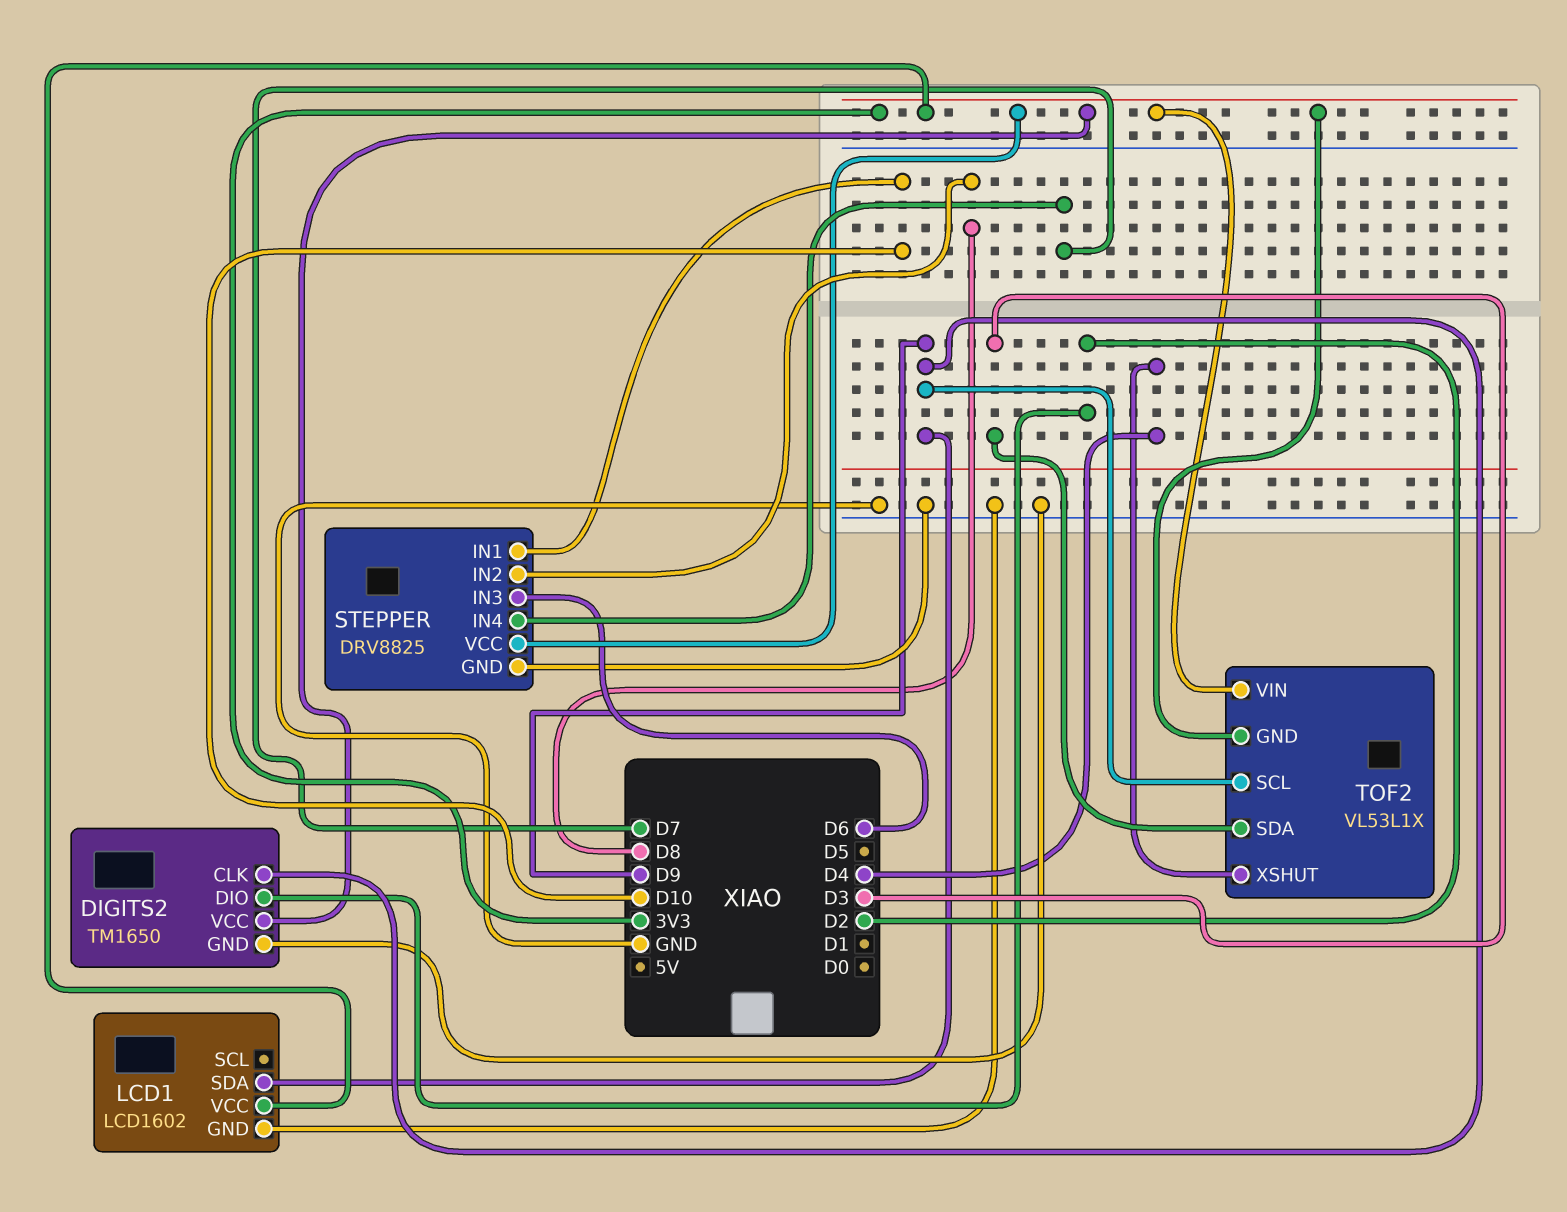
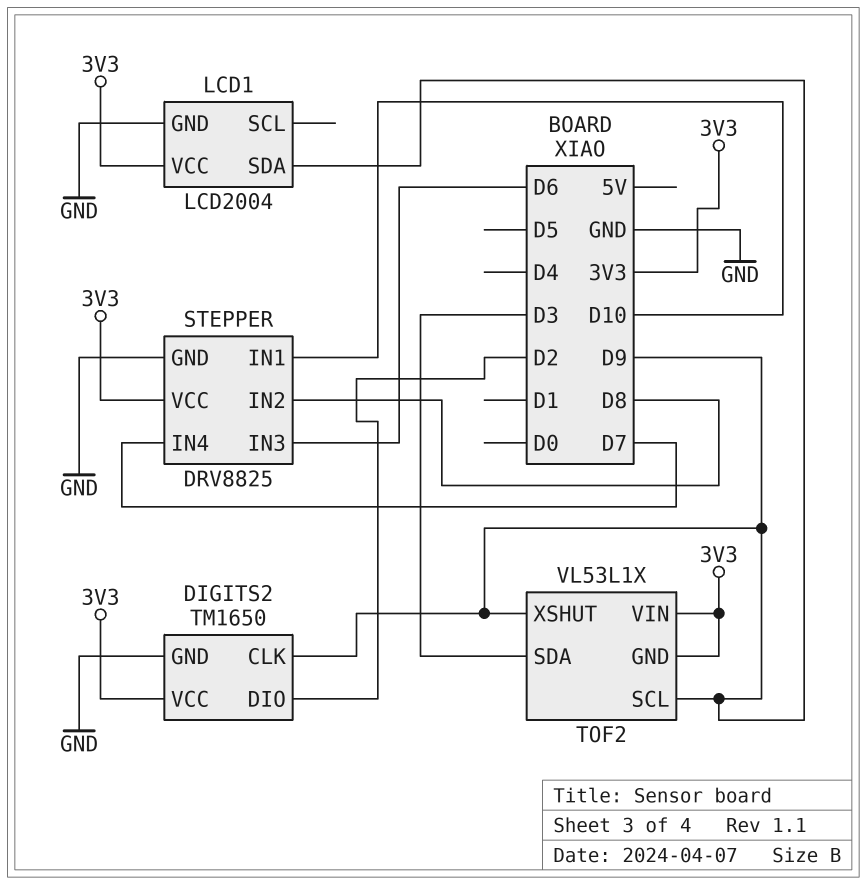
LCD1: LCD1602 -> LCD2004
TOF2 pin XSHUT: D4 -> D9

